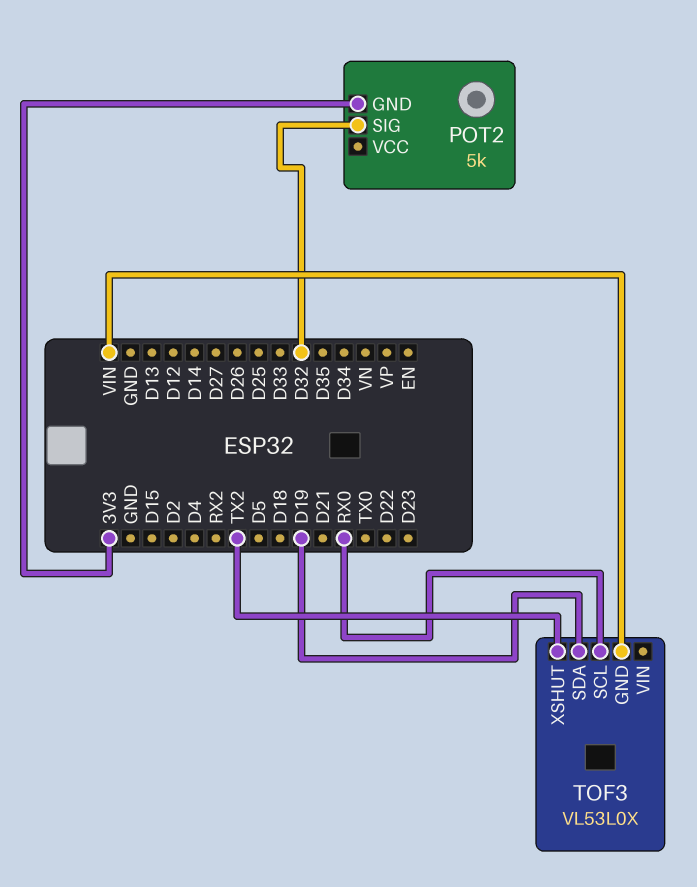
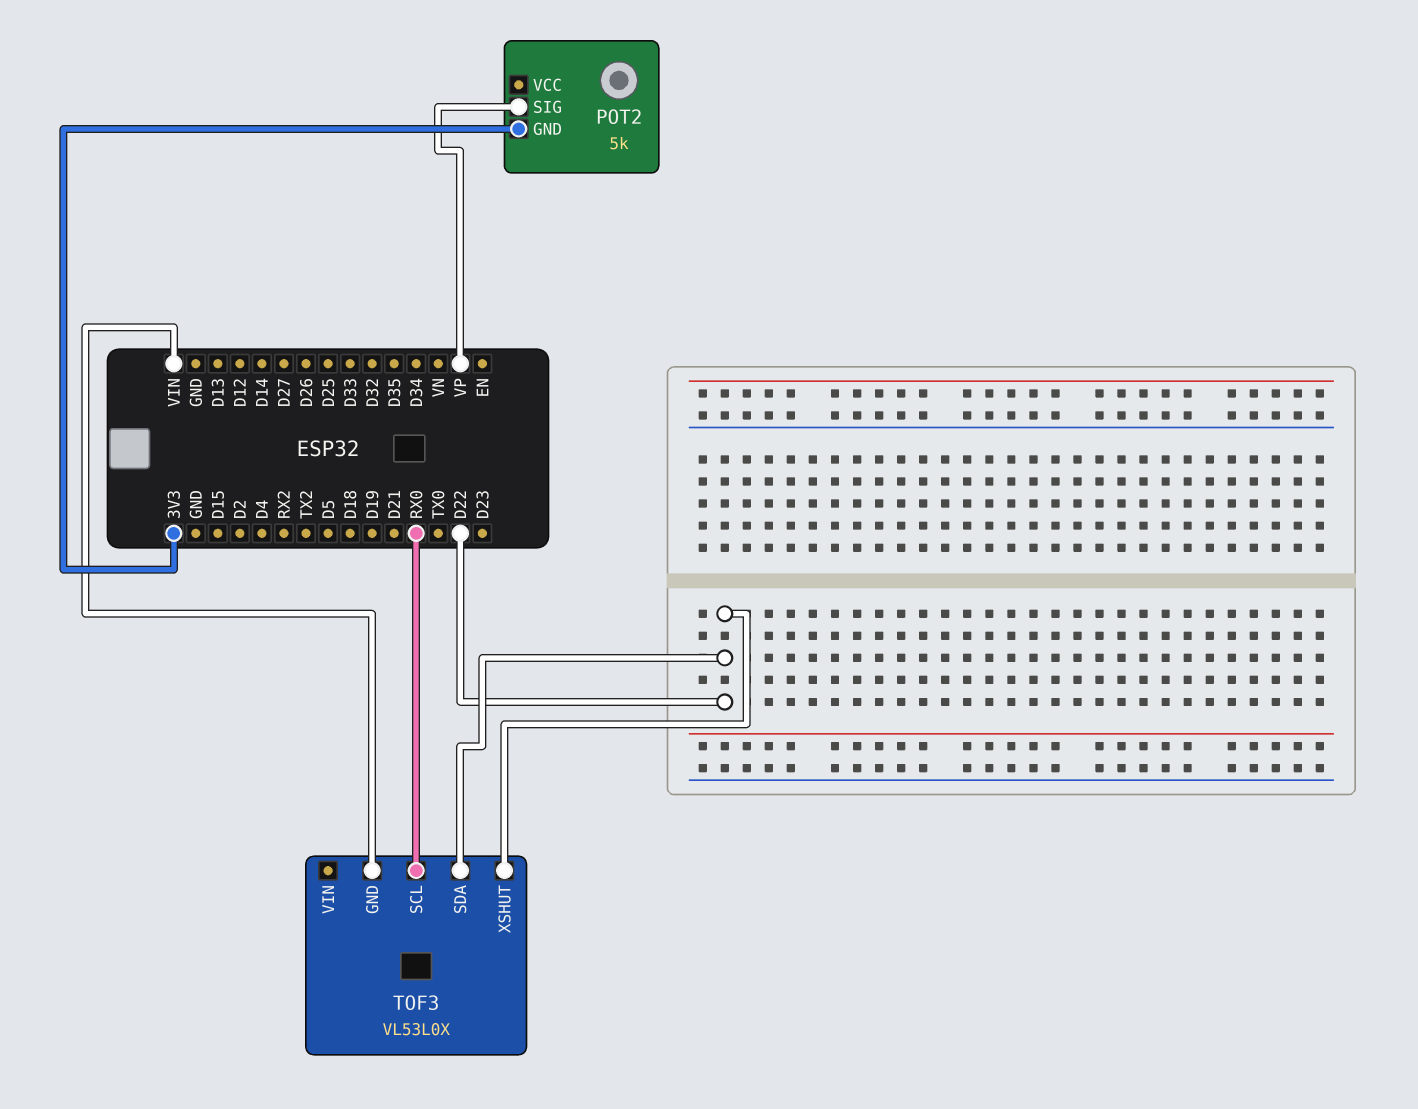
POT2 pin SIG: D32 -> VP
TOF3 pin SDA: D19 -> D22
TOF3 pin XSHUT: TX2 -> D22

